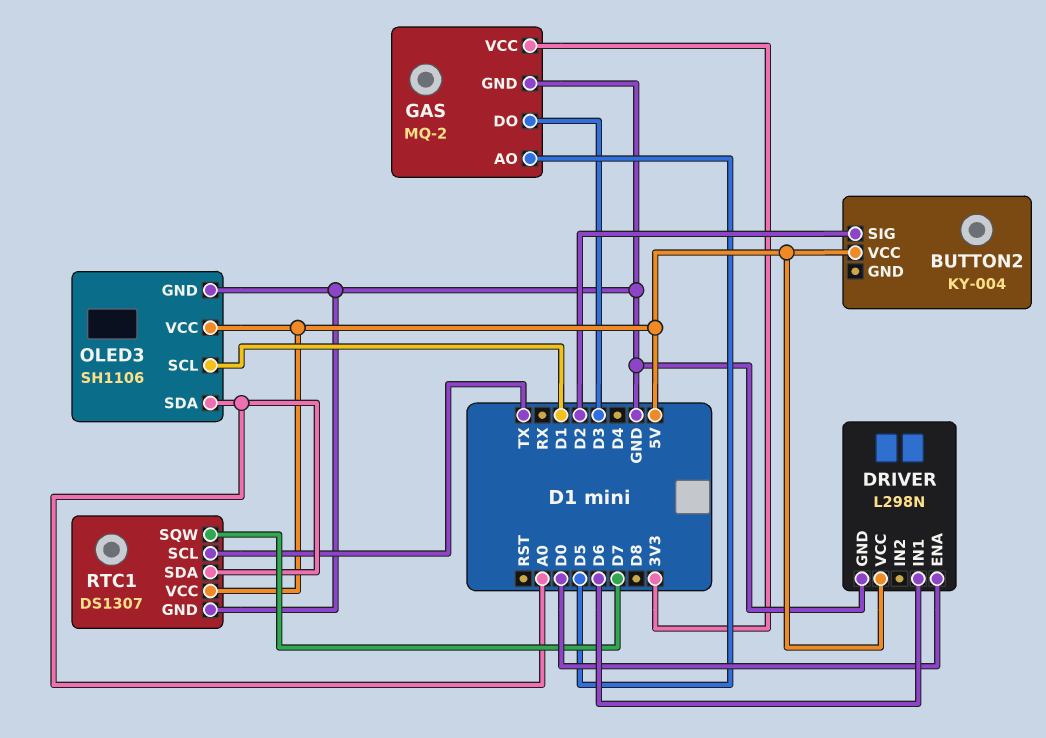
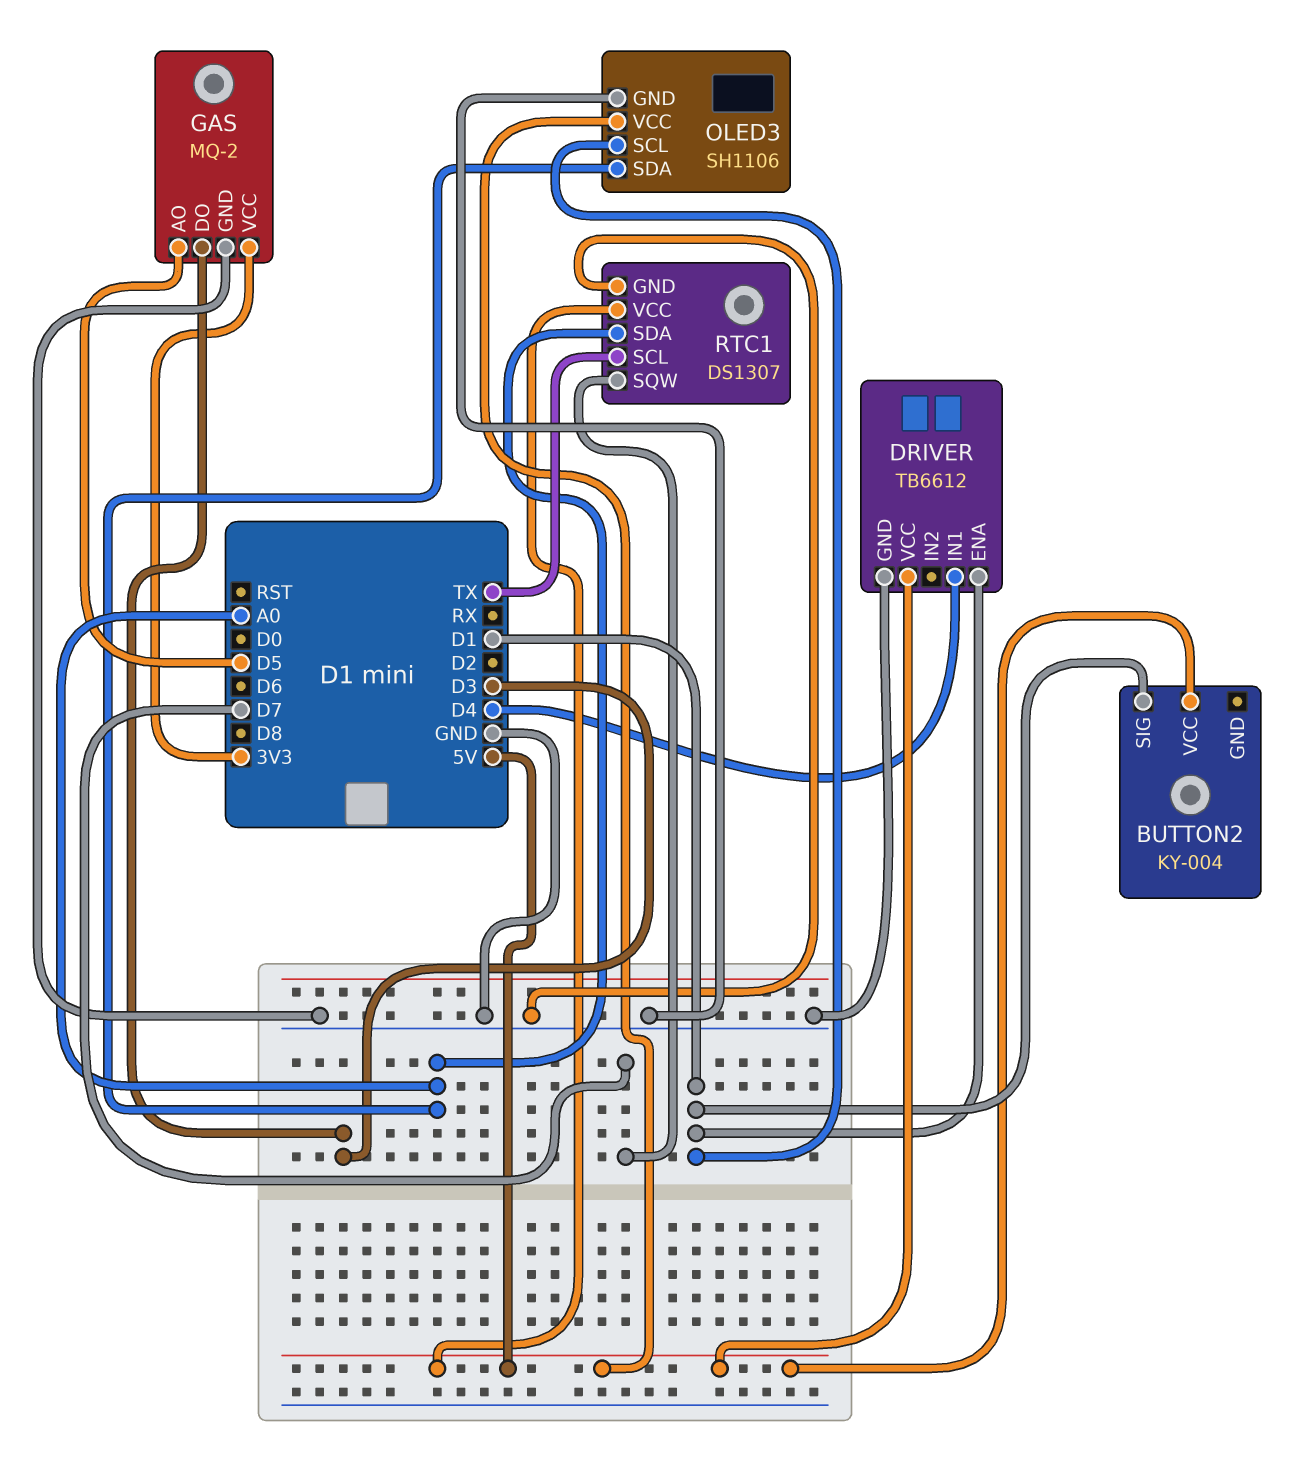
BUTTON2 pin SIG: D2 -> D1
DRIVER: L298N -> TB6612
DRIVER pin ENA: D0 -> D1
DRIVER pin IN1: D6 -> D4

